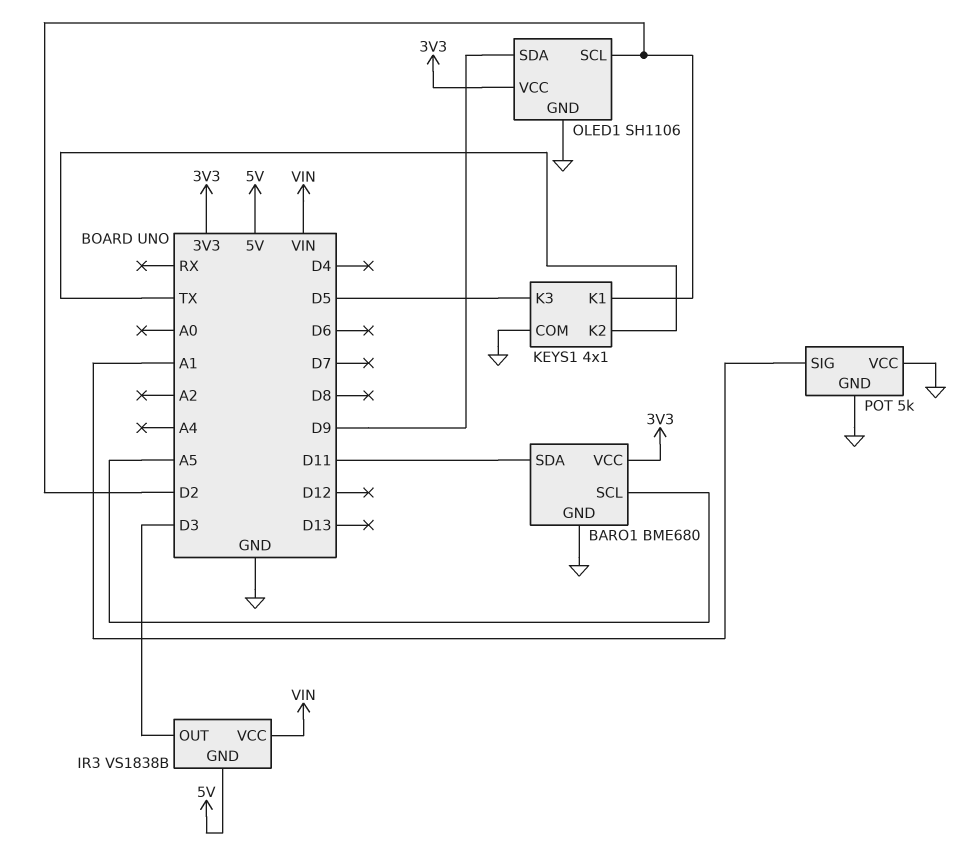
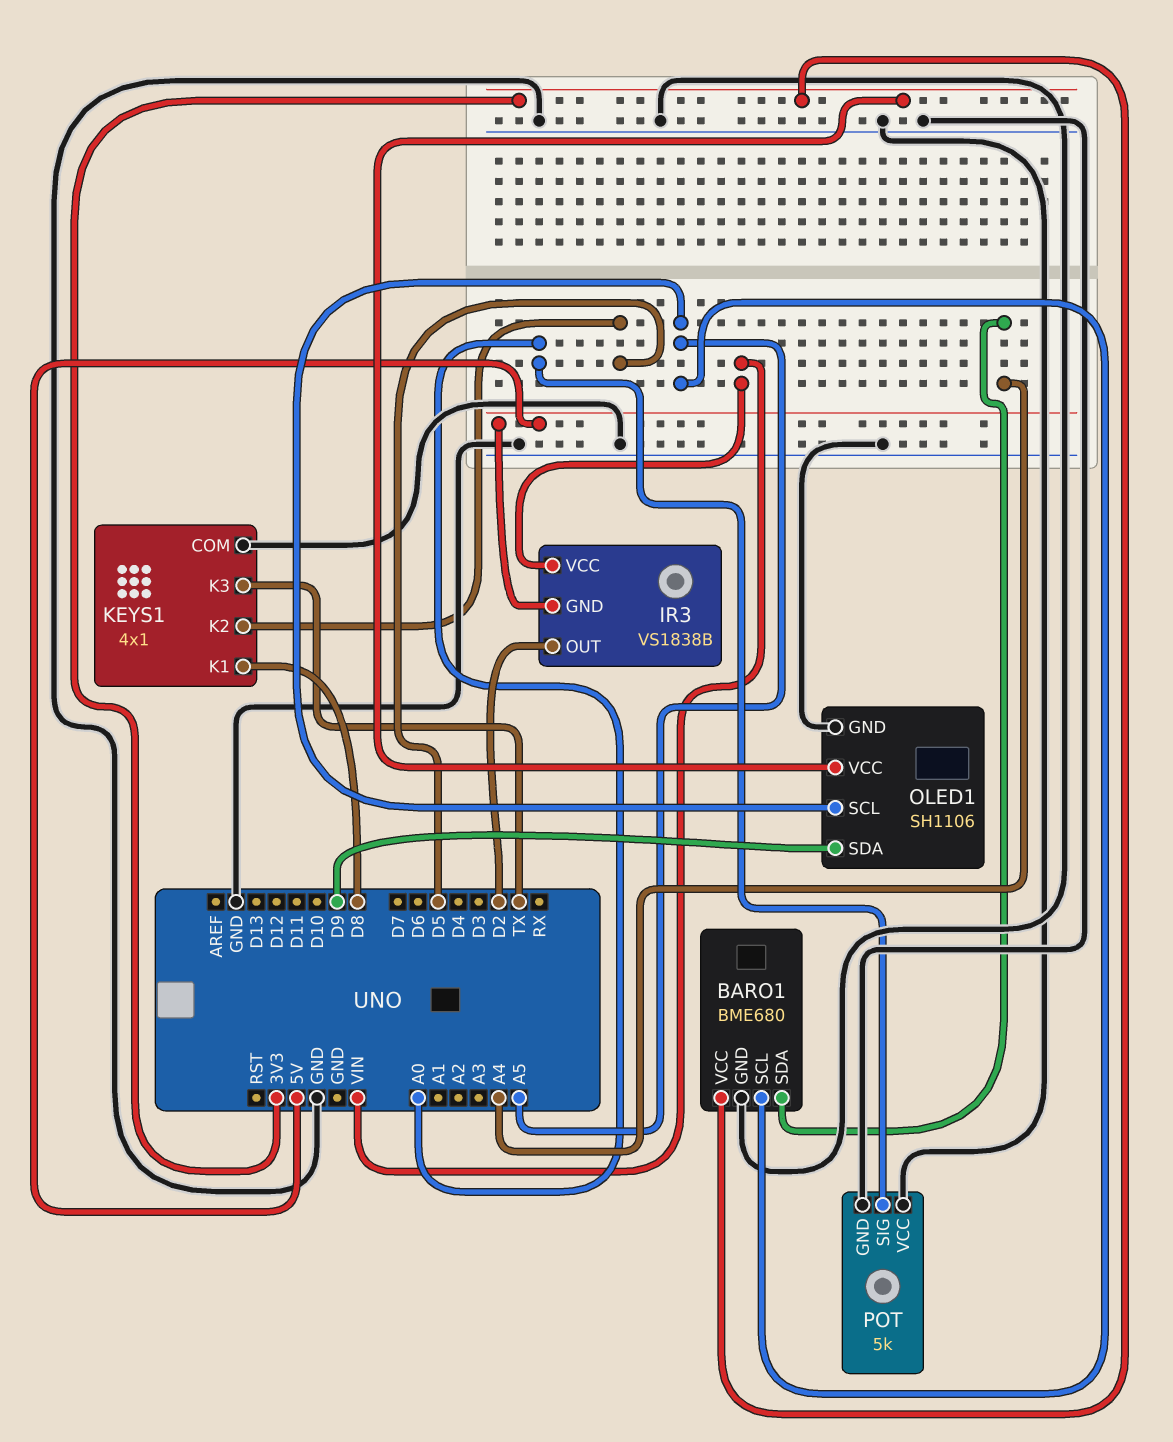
BARO1 pin SDA: D11 -> A4
IR3 pin OUT: D3 -> D2
KEYS1 pin K1: D2 -> D8
KEYS1 pin K2: TX -> D5
KEYS1 pin K3: D5 -> TX
OLED1 pin SCL: D2 -> A5
POT pin SIG: A1 -> A0

